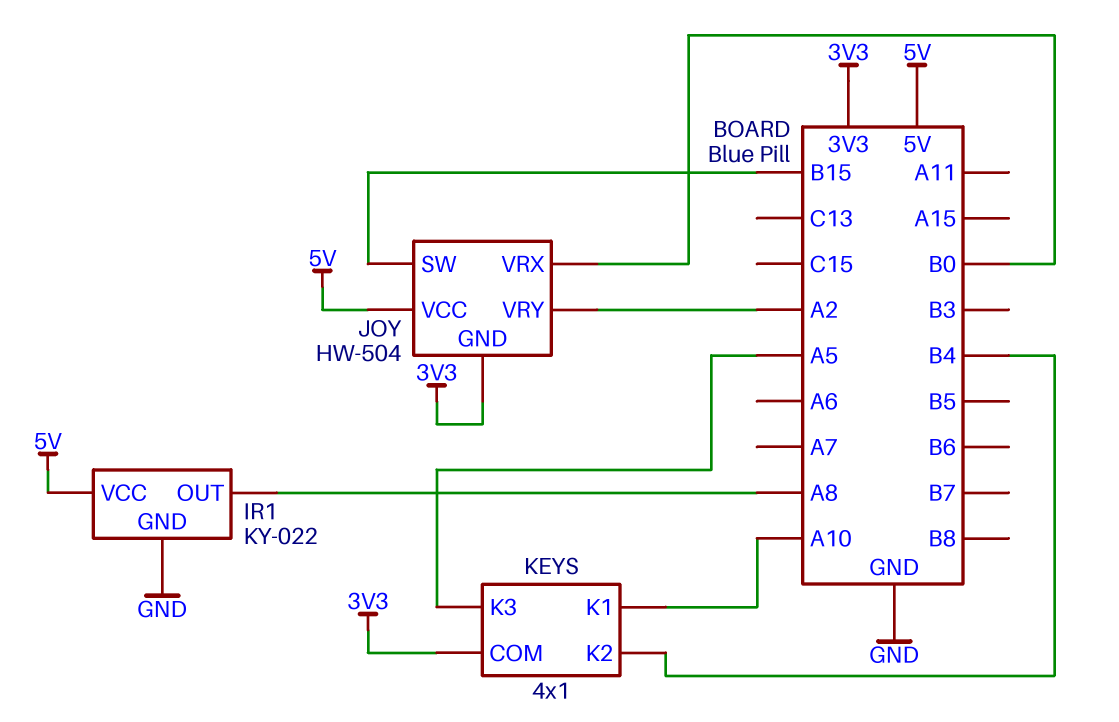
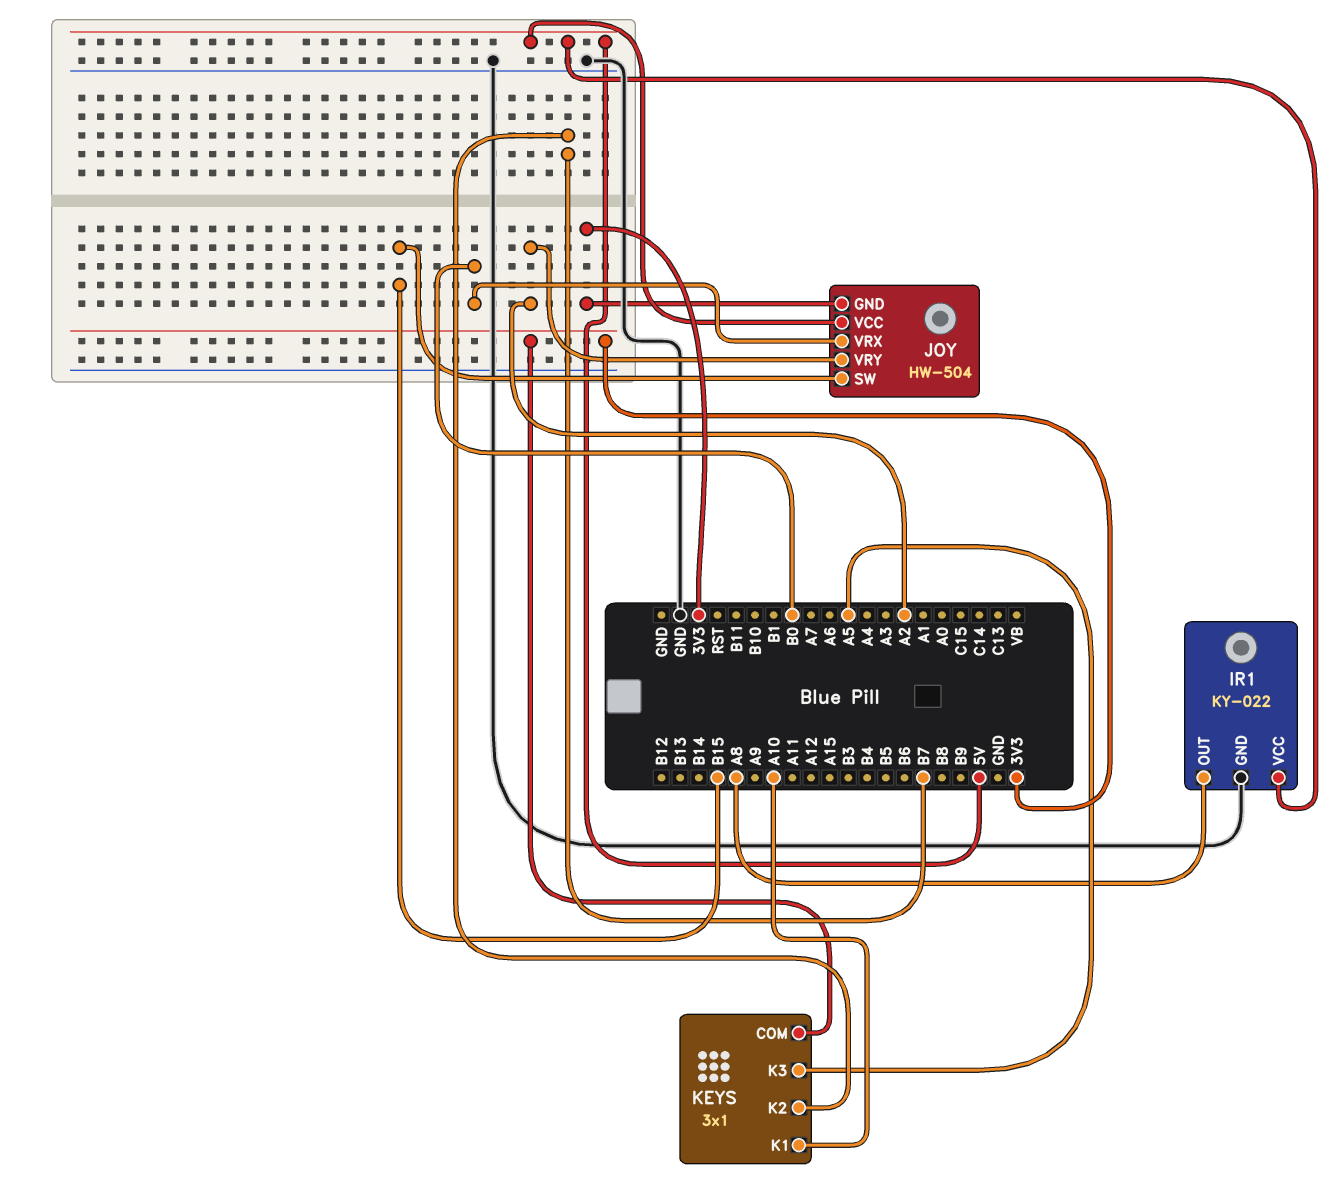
KEYS: 4x1 -> 3x1
KEYS pin K2: B4 -> B7

